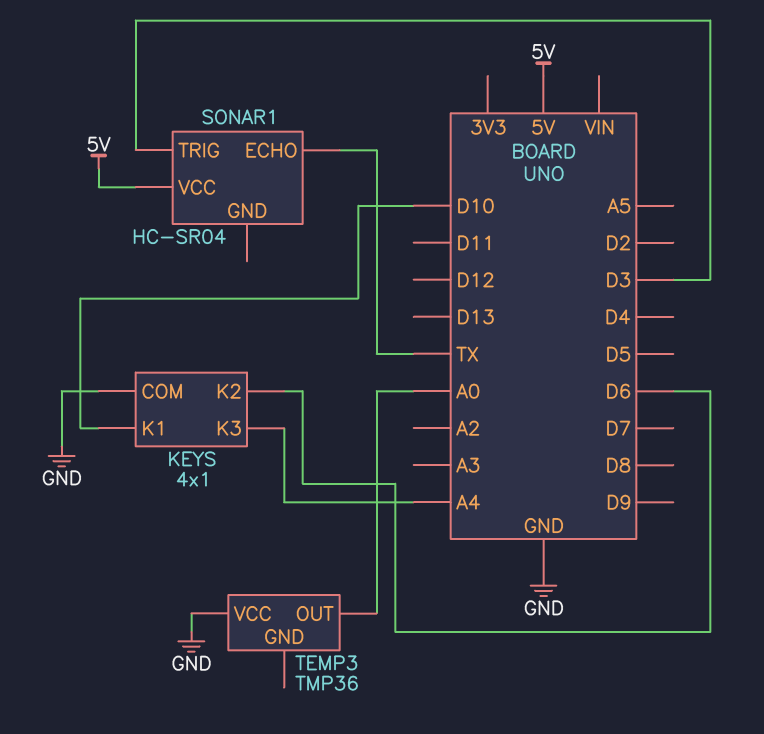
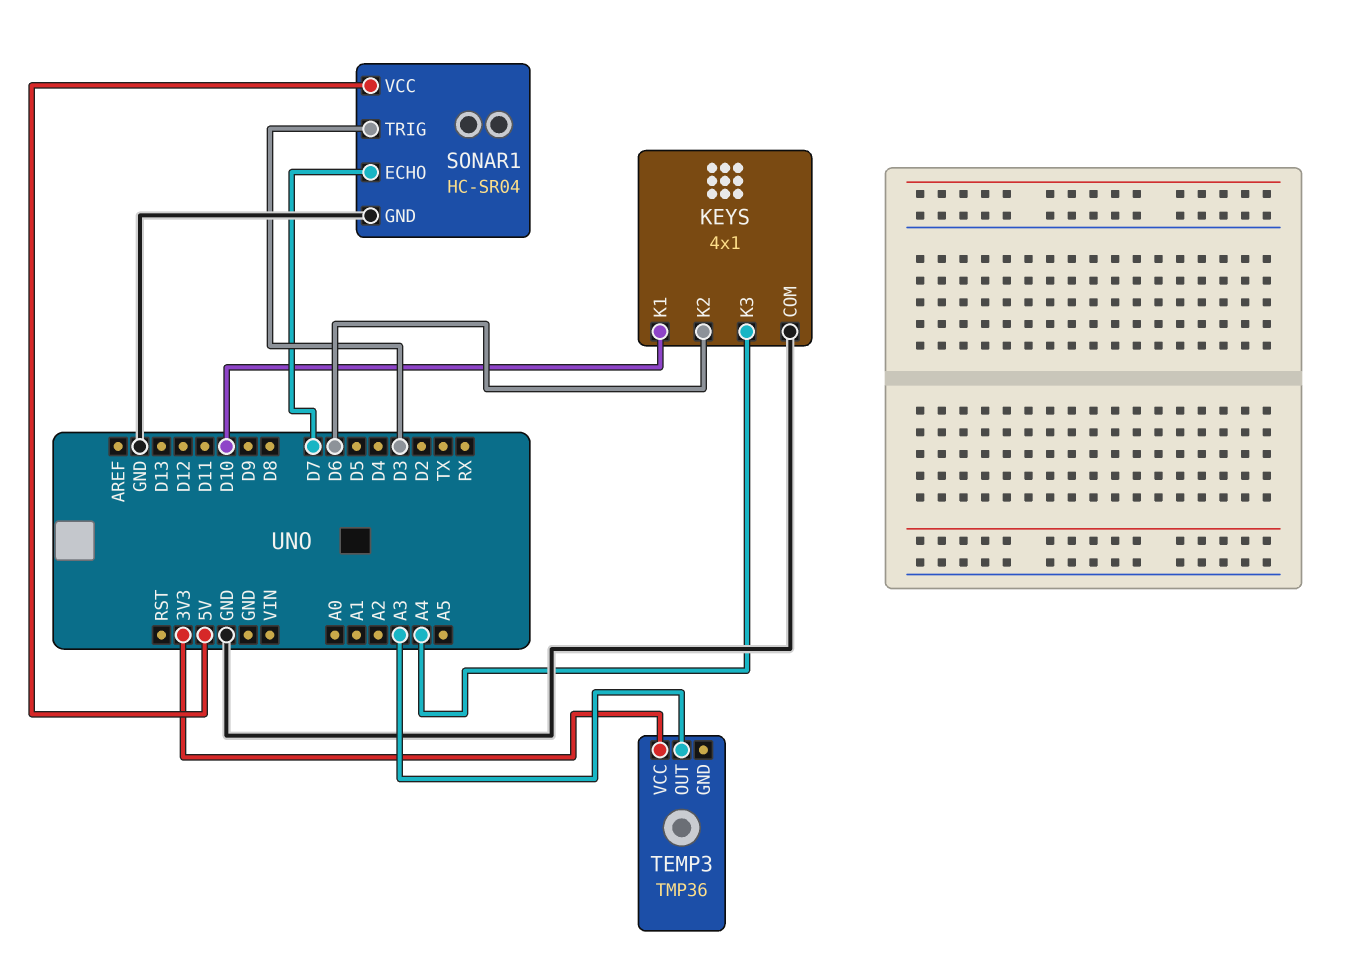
SONAR1 pin ECHO: TX -> D7
SONAR1 pin GND: none -> GND
TEMP3 pin OUT: A0 -> A3
TEMP3 pin VCC: GND -> 3V3

